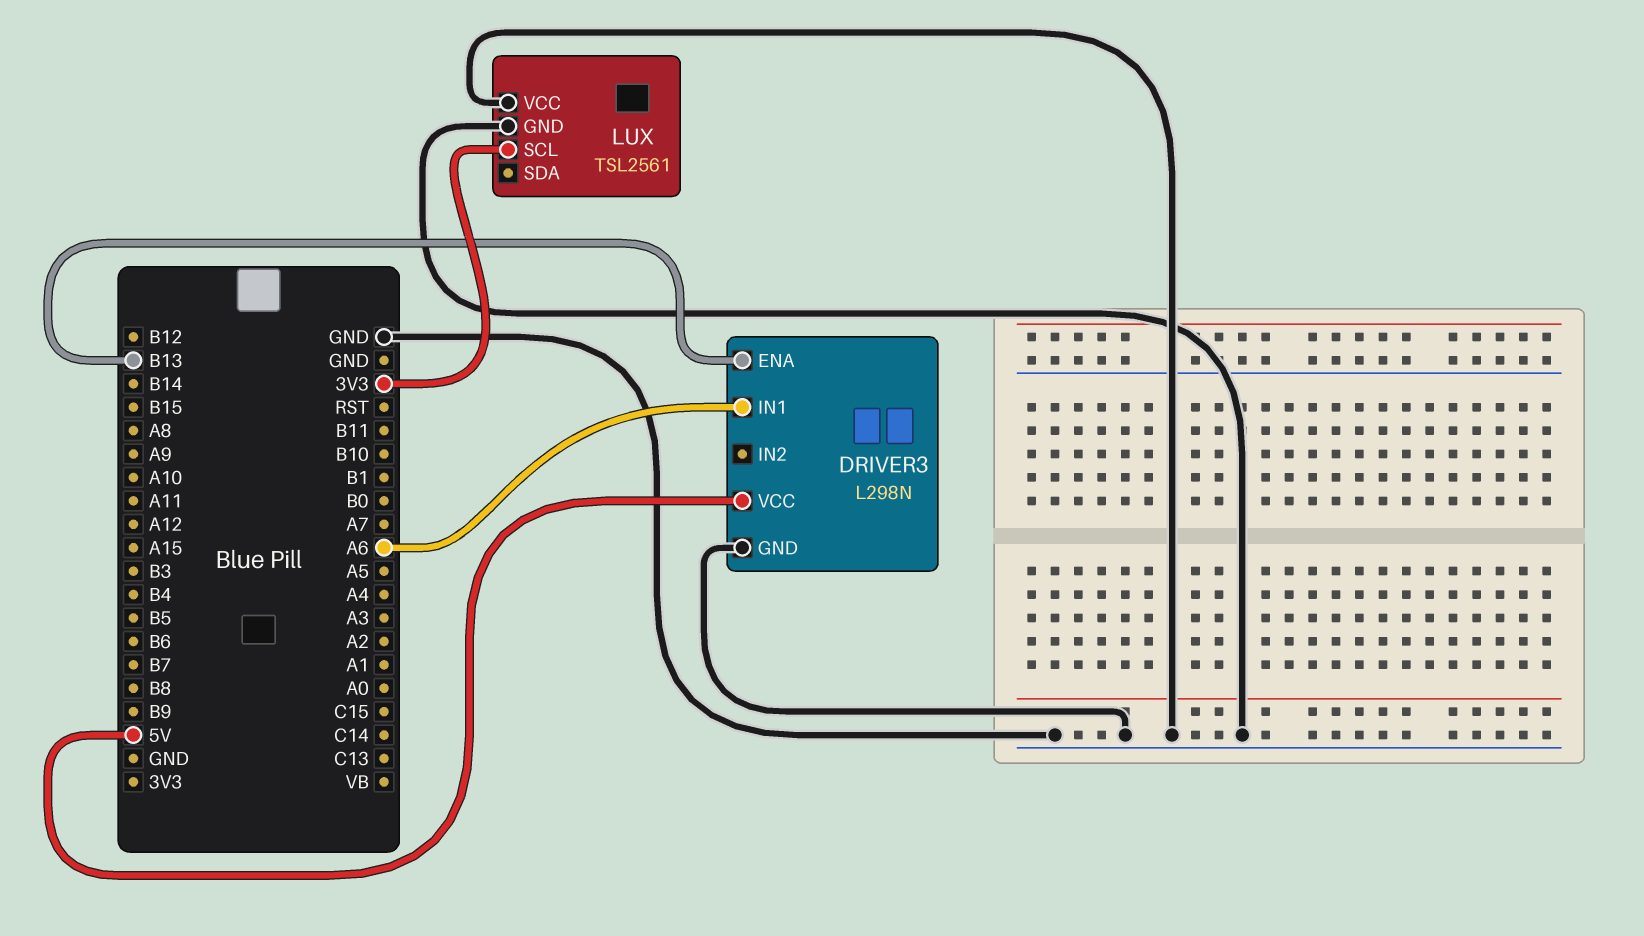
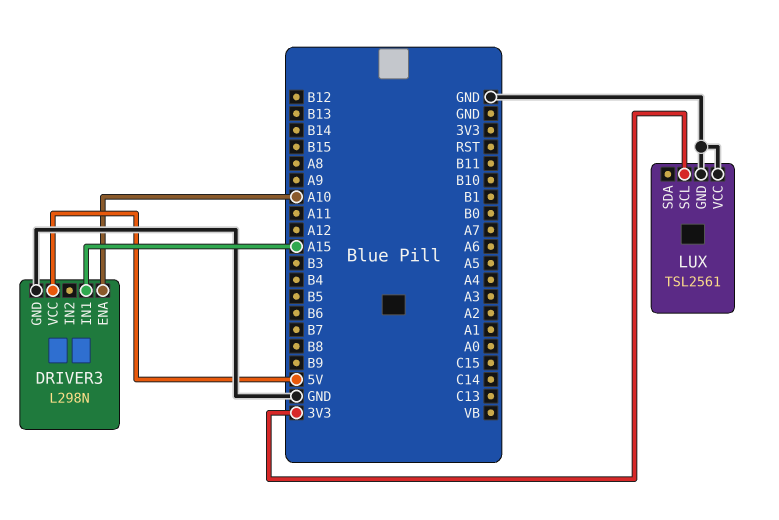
DRIVER3 pin ENA: B13 -> A10
DRIVER3 pin IN1: A6 -> A15

